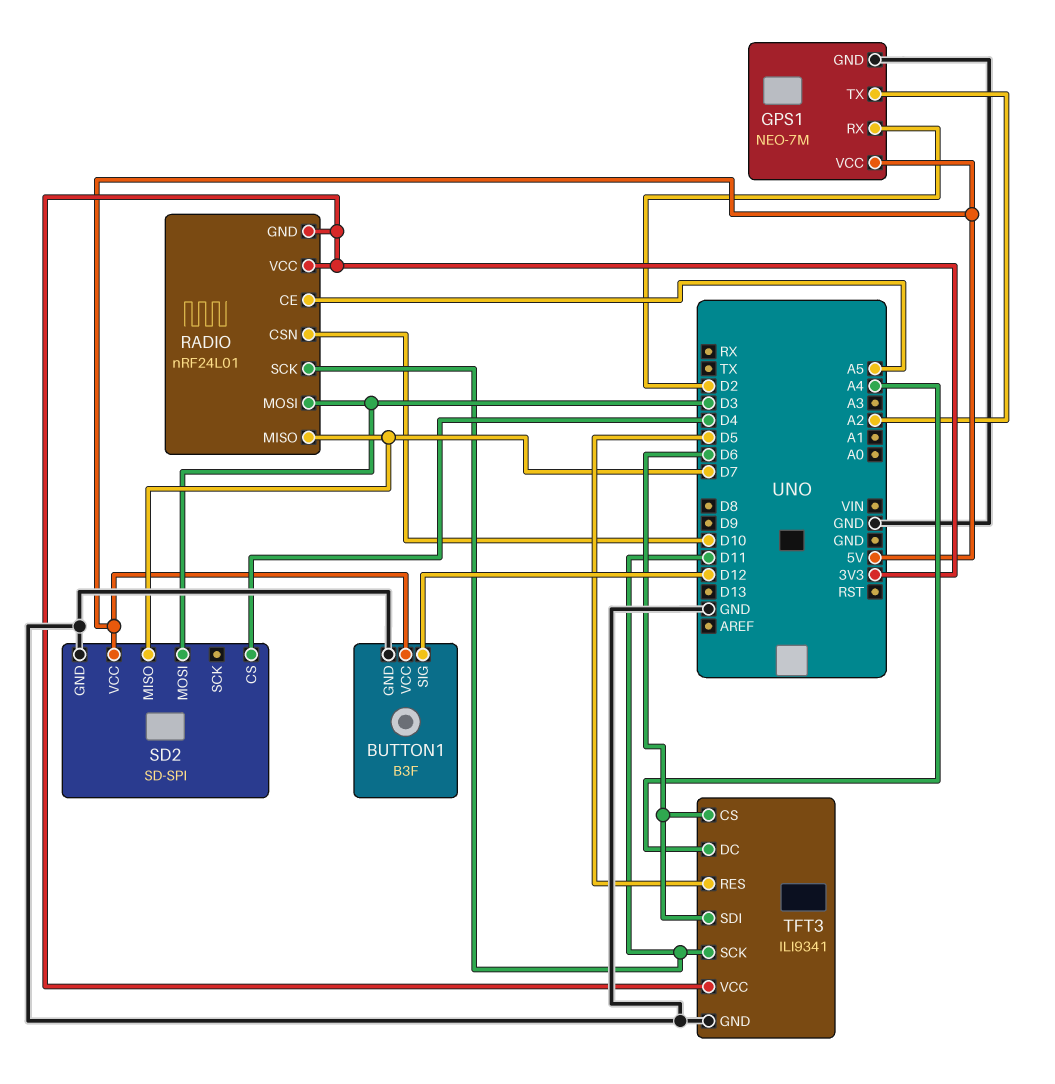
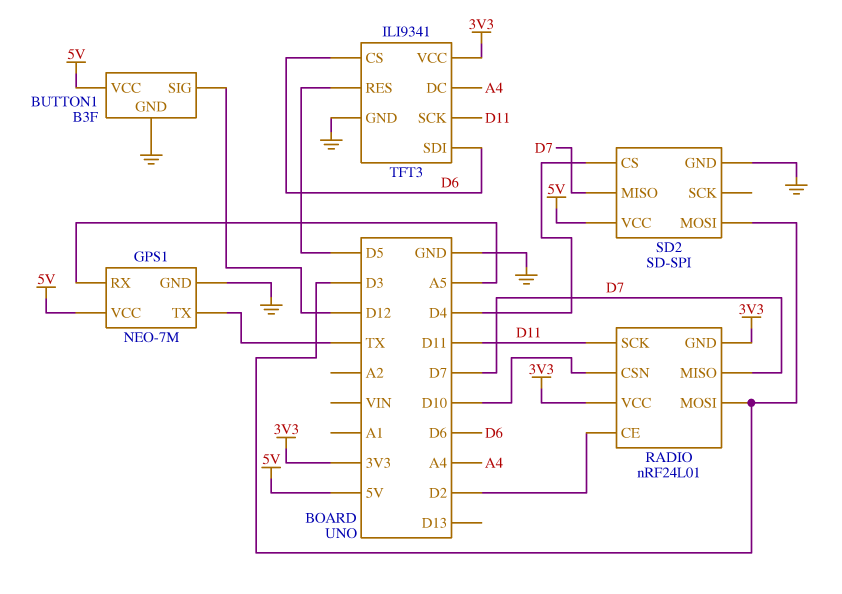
GPS1 pin RX: D2 -> A5
GPS1 pin TX: A2 -> TX
RADIO pin CE: A5 -> D2

